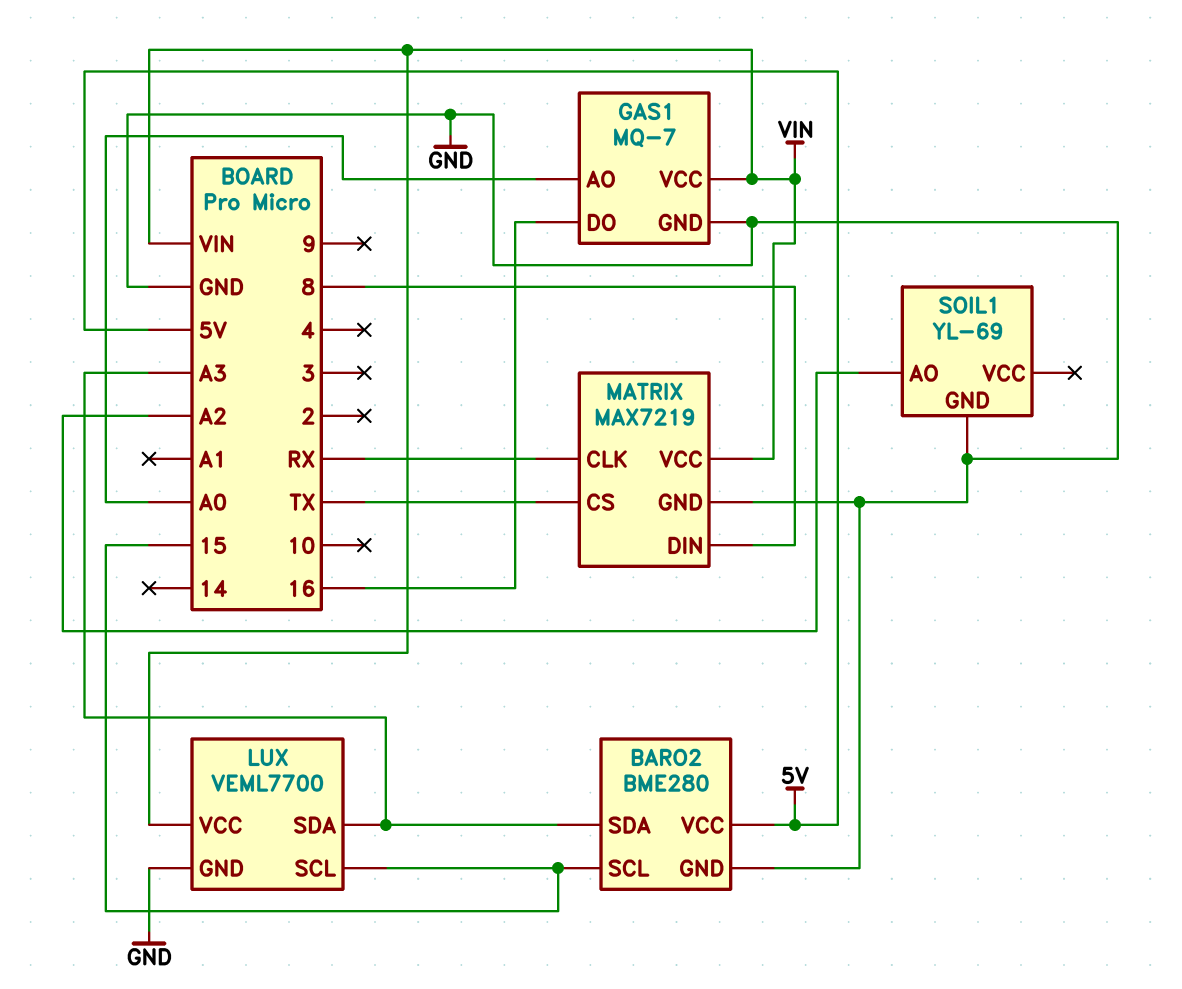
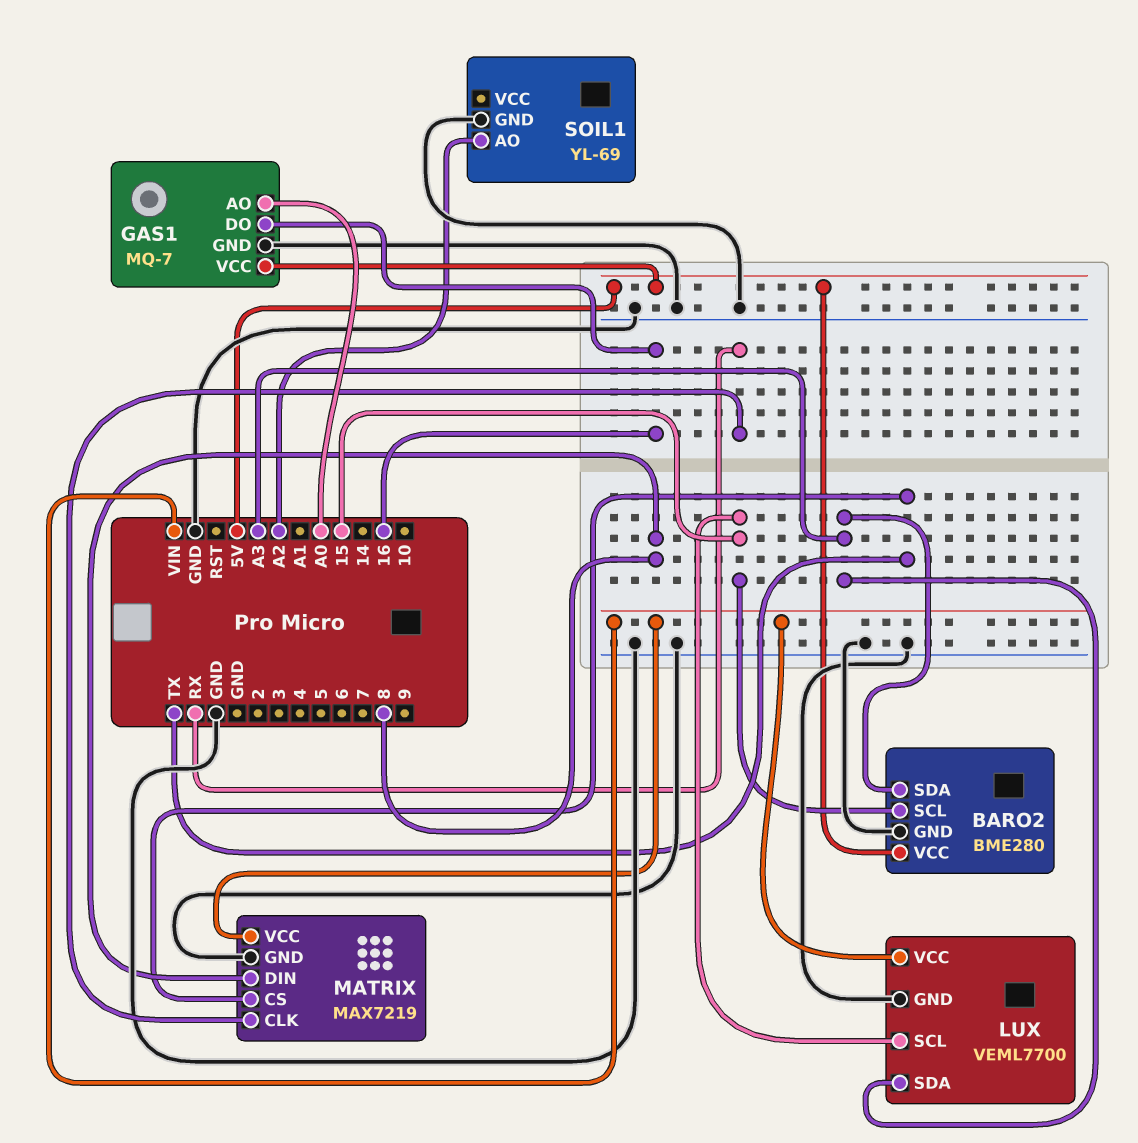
GAS1 pin VCC: VIN -> 5V

